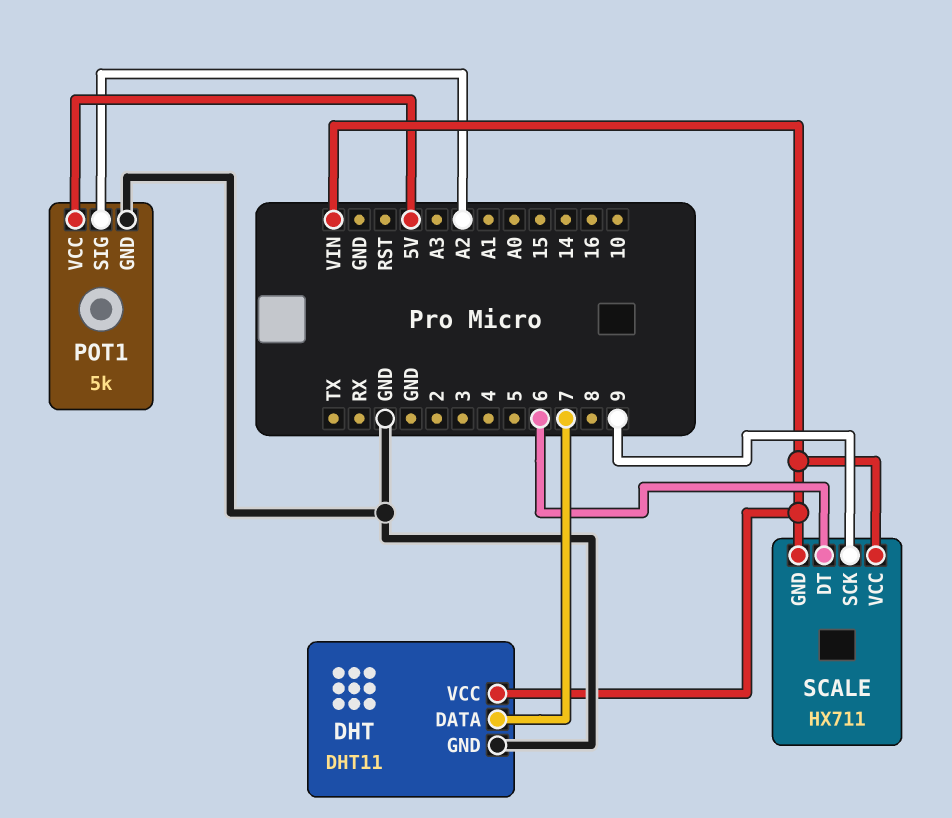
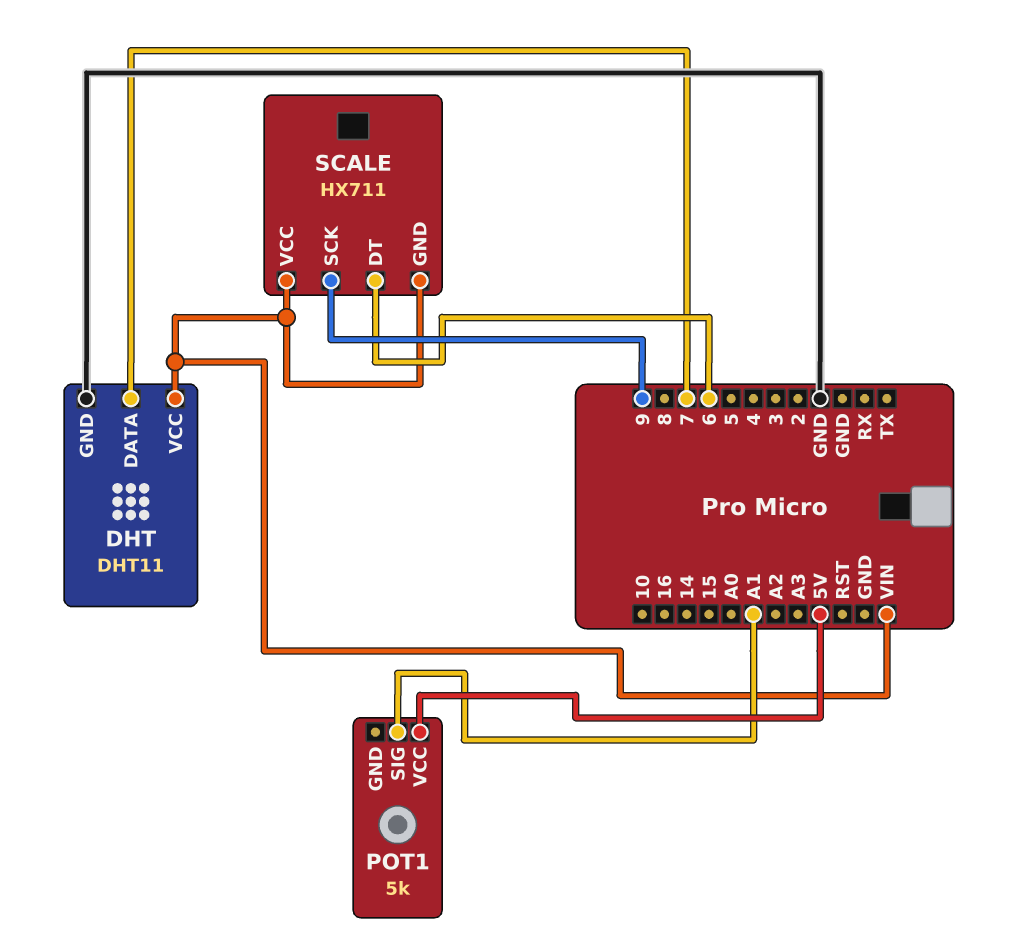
POT1 pin GND: GND -> none
POT1 pin SIG: A2 -> A1

